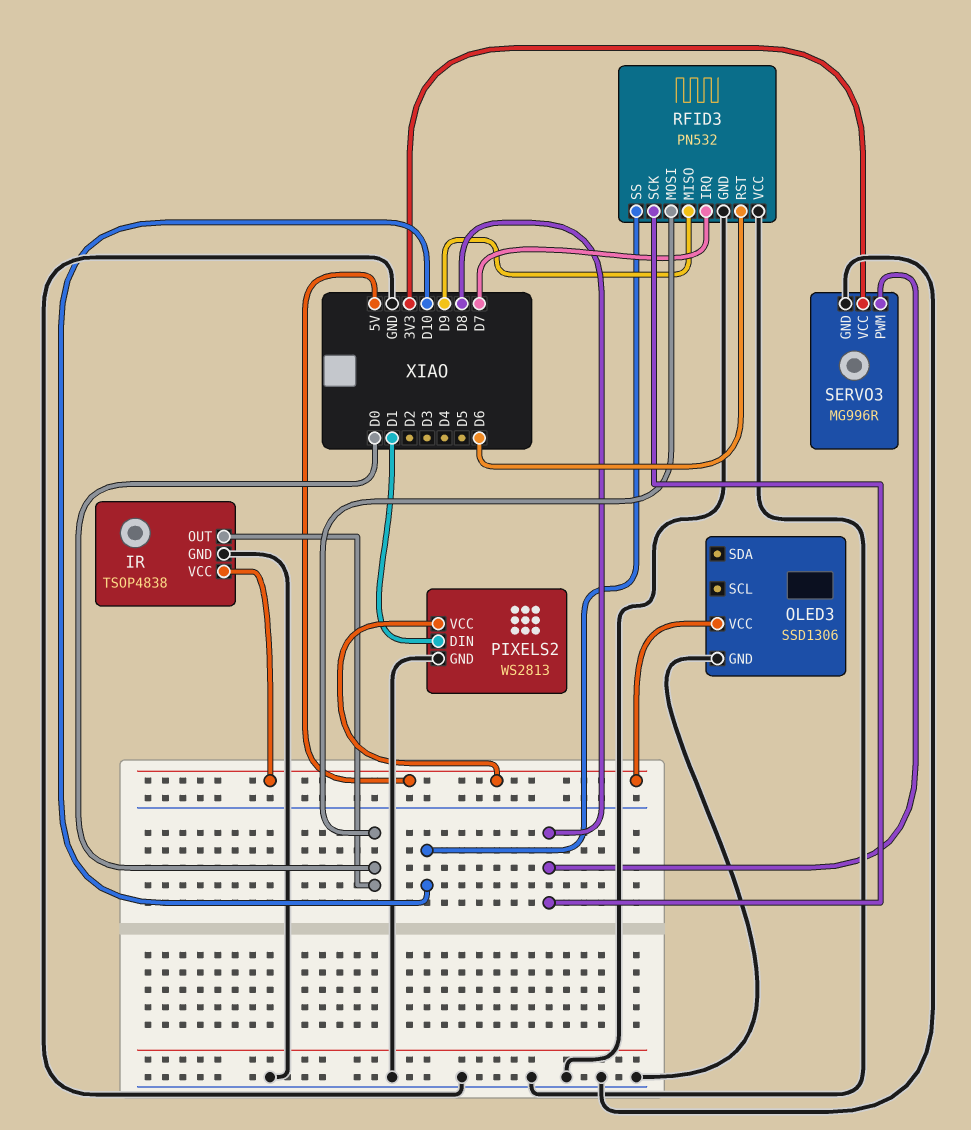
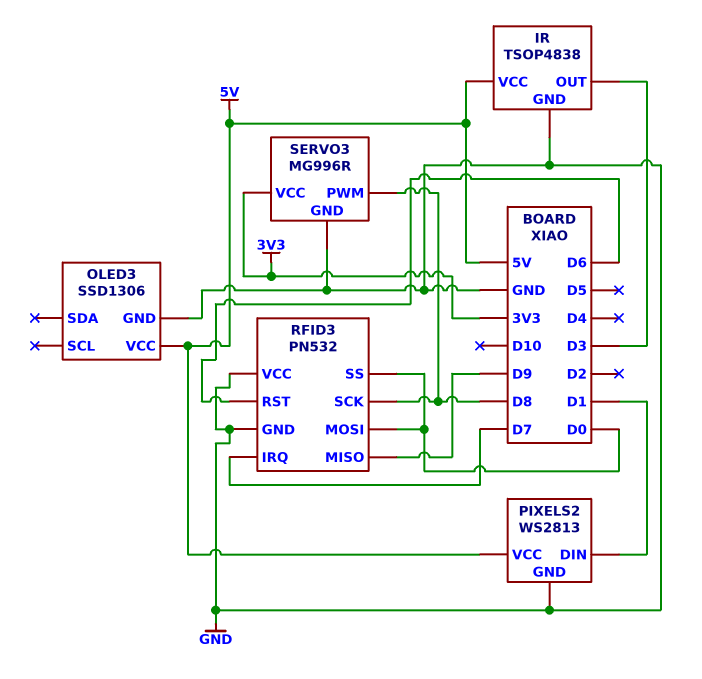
IR pin OUT: D0 -> D3
RFID3 pin SS: D10 -> D0

